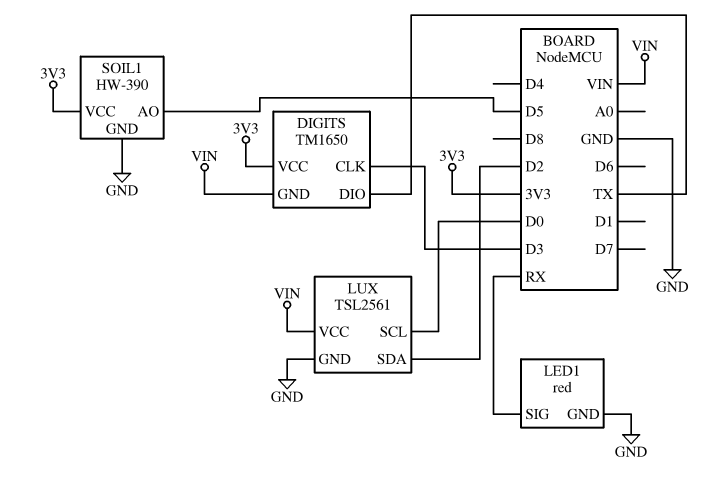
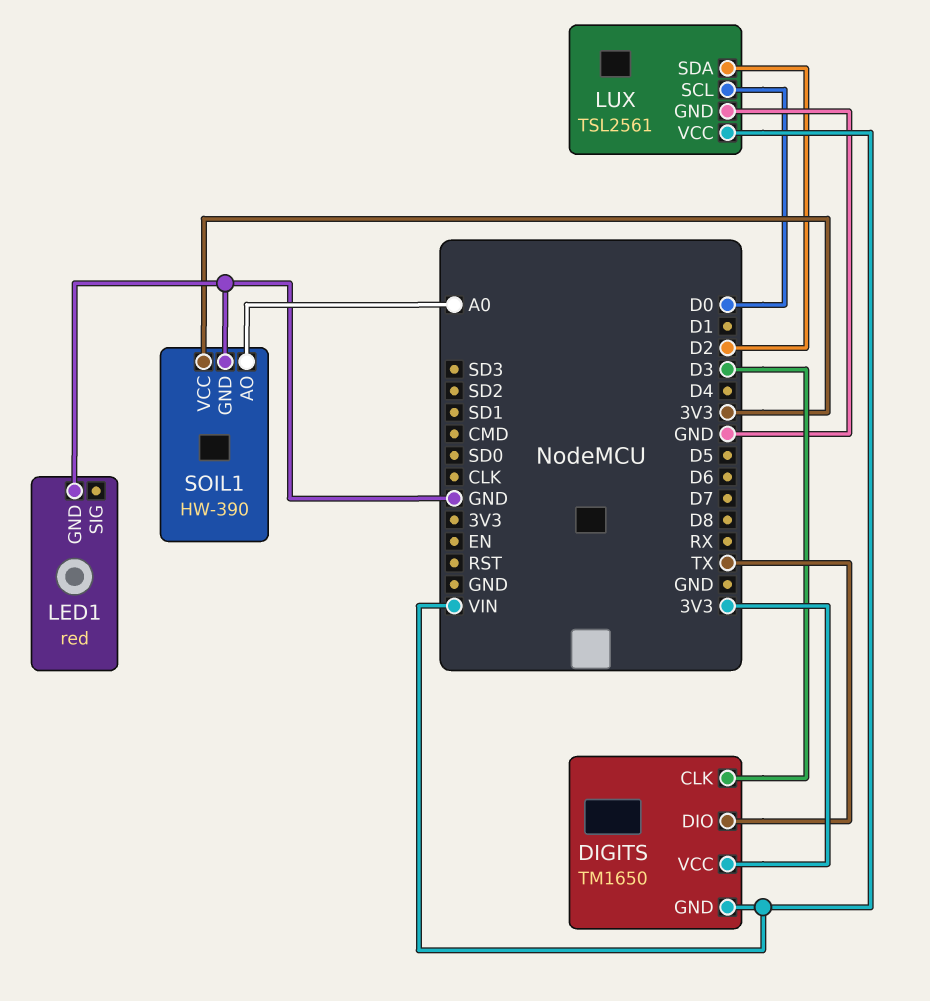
LED1 pin SIG: RX -> none
SOIL1 pin AO: D5 -> A0

